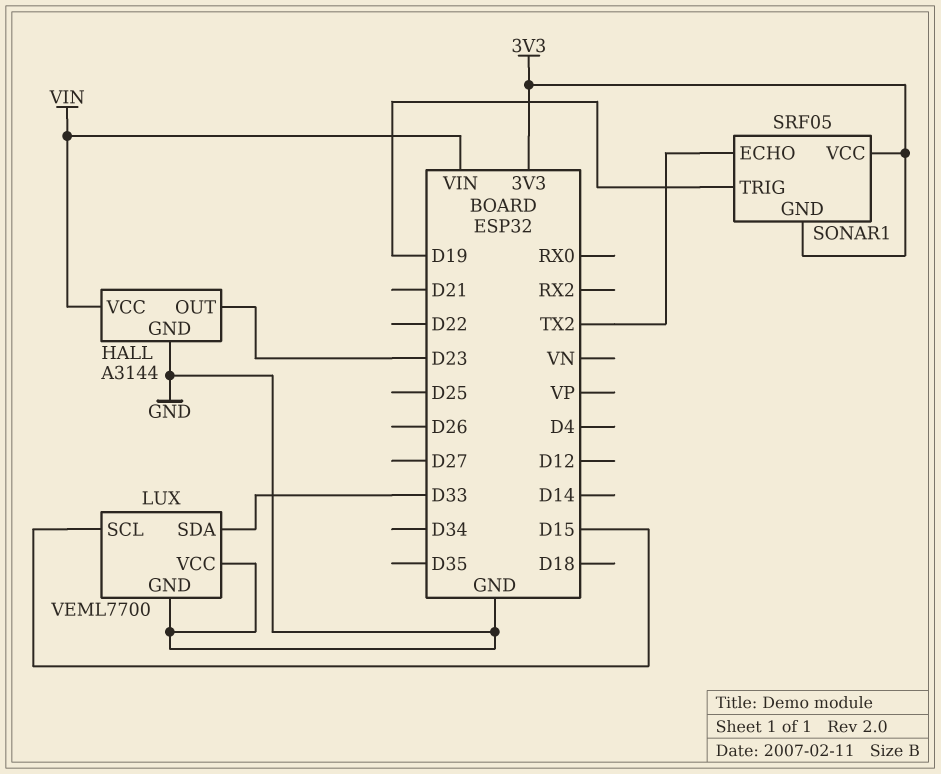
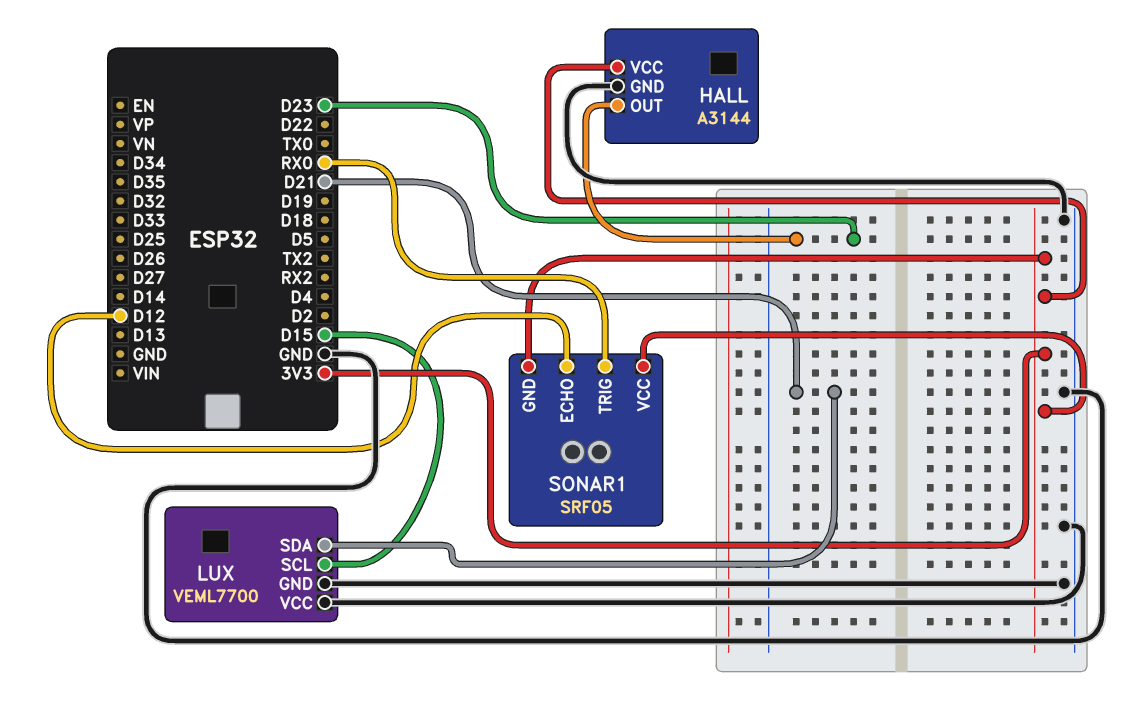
HALL pin VCC: VIN -> 3V3
LUX pin SDA: D33 -> D21
SONAR1 pin ECHO: TX2 -> D12
SONAR1 pin TRIG: D19 -> RX0

